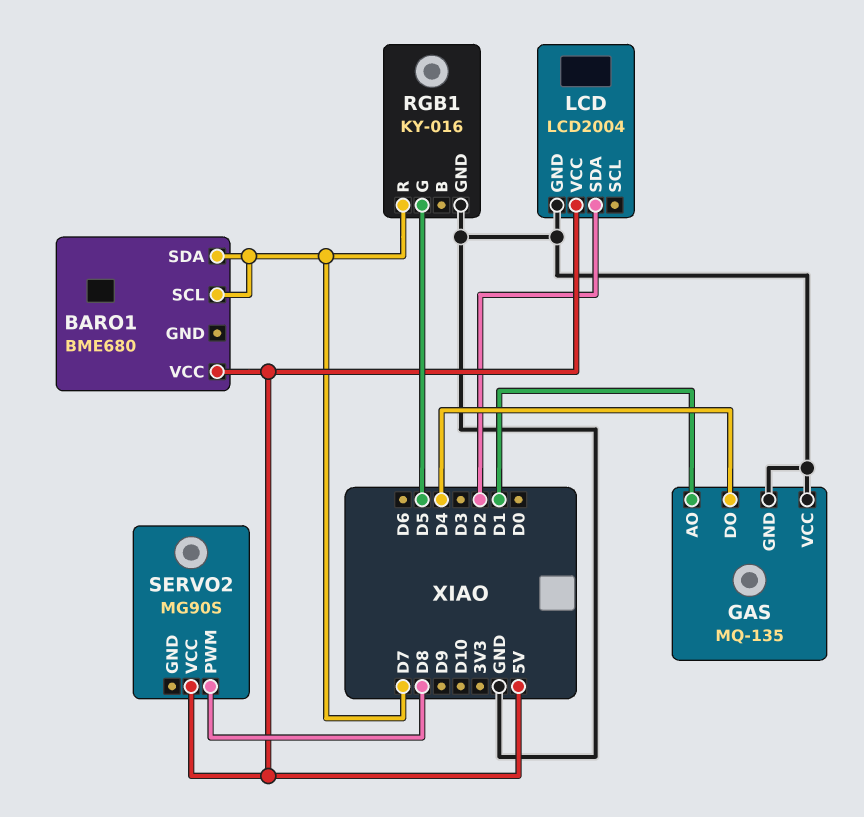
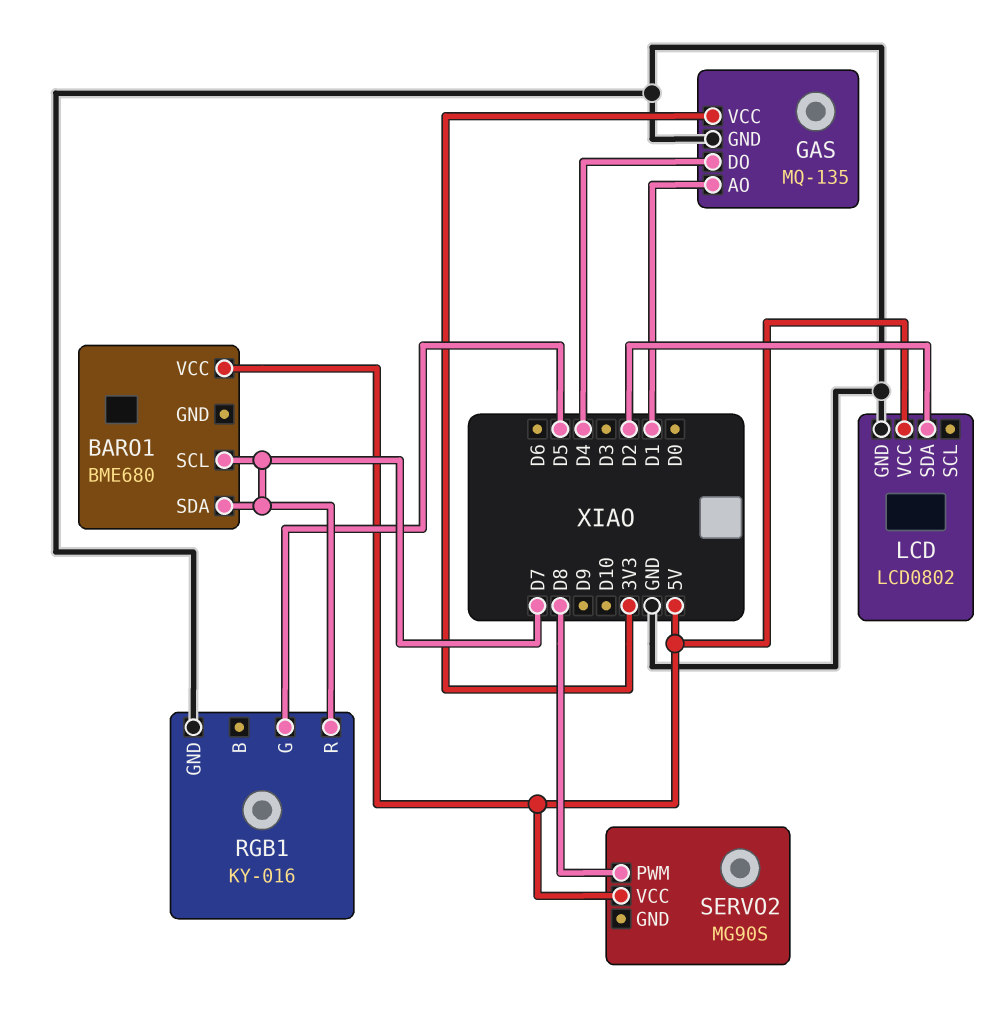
GAS pin VCC: GND -> 3V3
LCD: LCD2004 -> LCD0802

